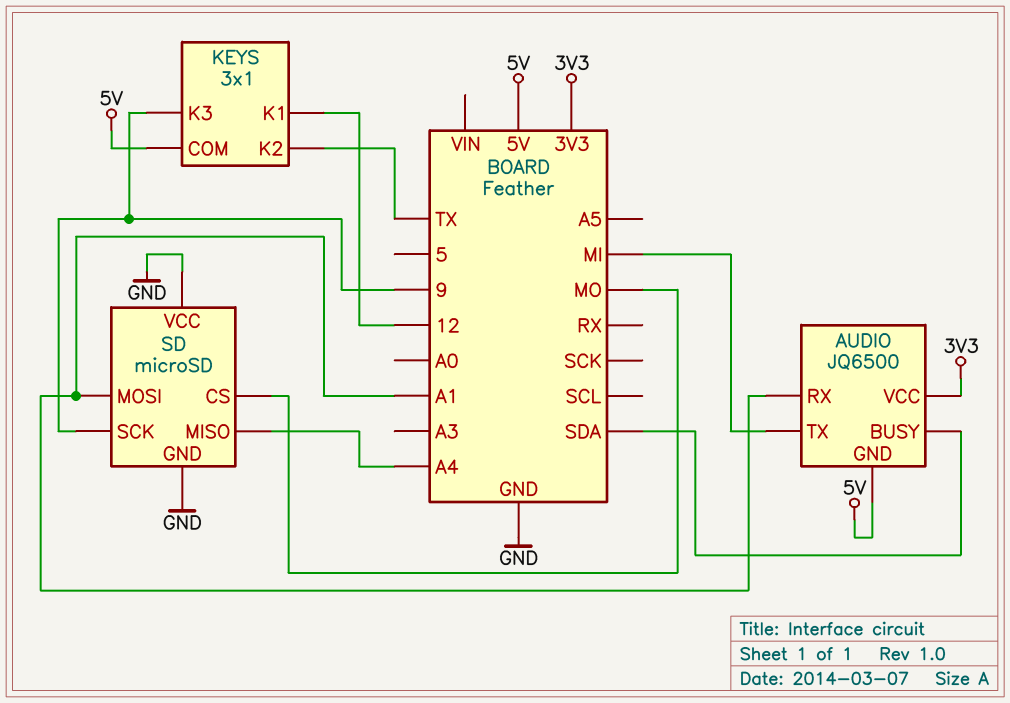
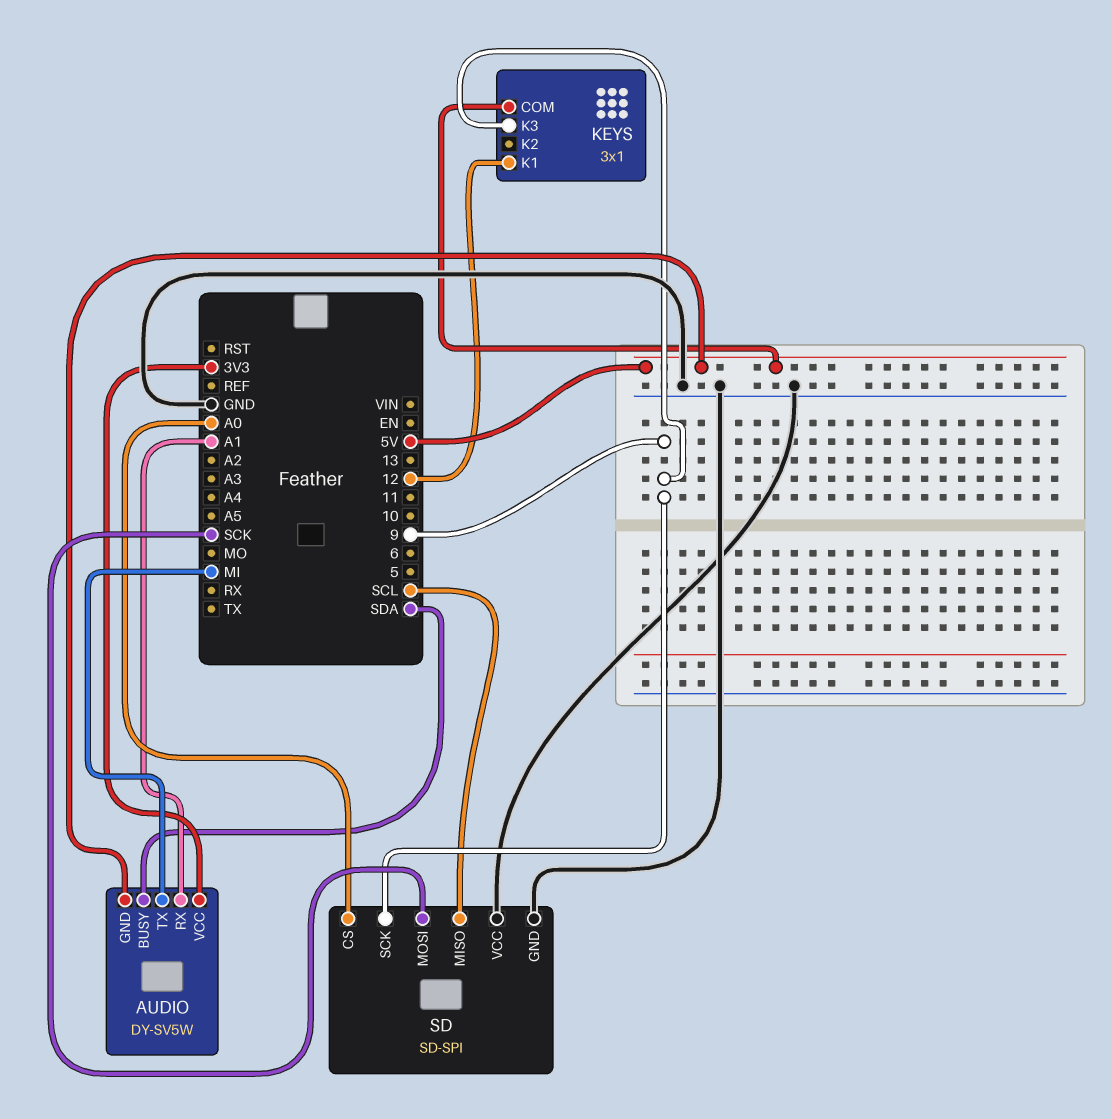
AUDIO: JQ6500 -> DY-SV5W
KEYS pin K2: TX -> none
SD: microSD -> SD-SPI
SD pin CS: MO -> A0
SD pin MISO: A4 -> SCL
SD pin MOSI: A1 -> SCK

